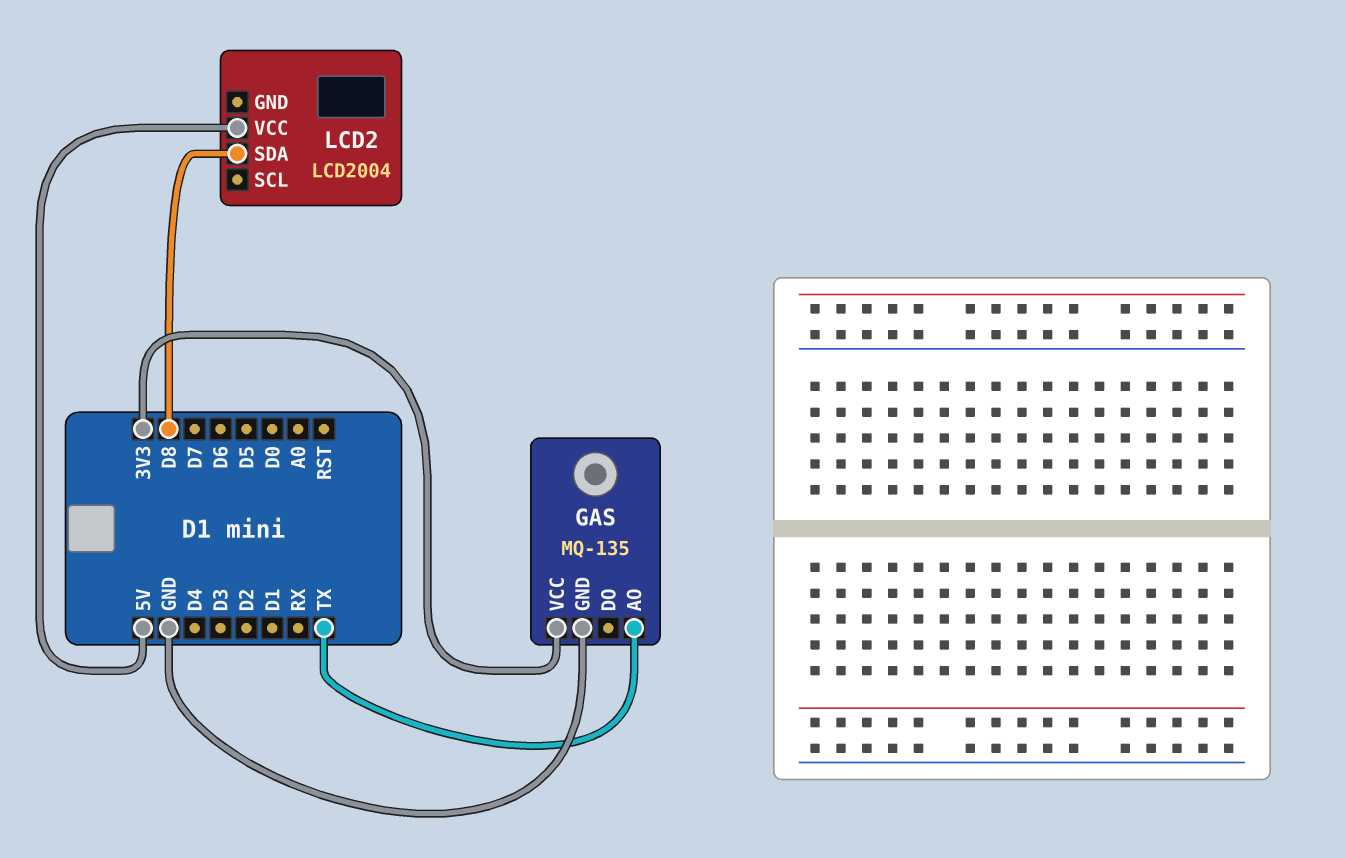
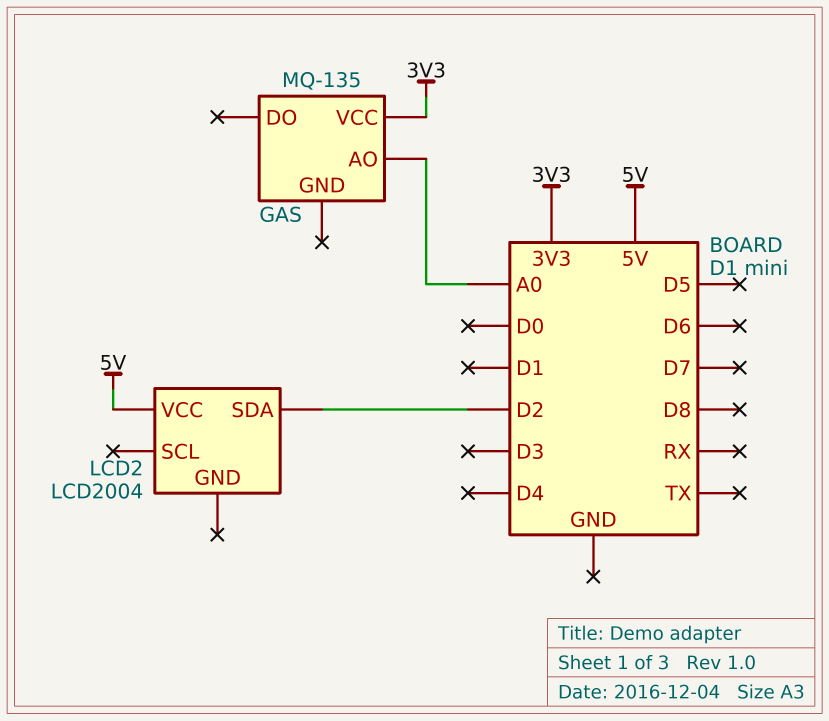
GAS pin AO: TX -> A0
GAS pin GND: GND -> none
LCD2 pin SDA: D8 -> D2

